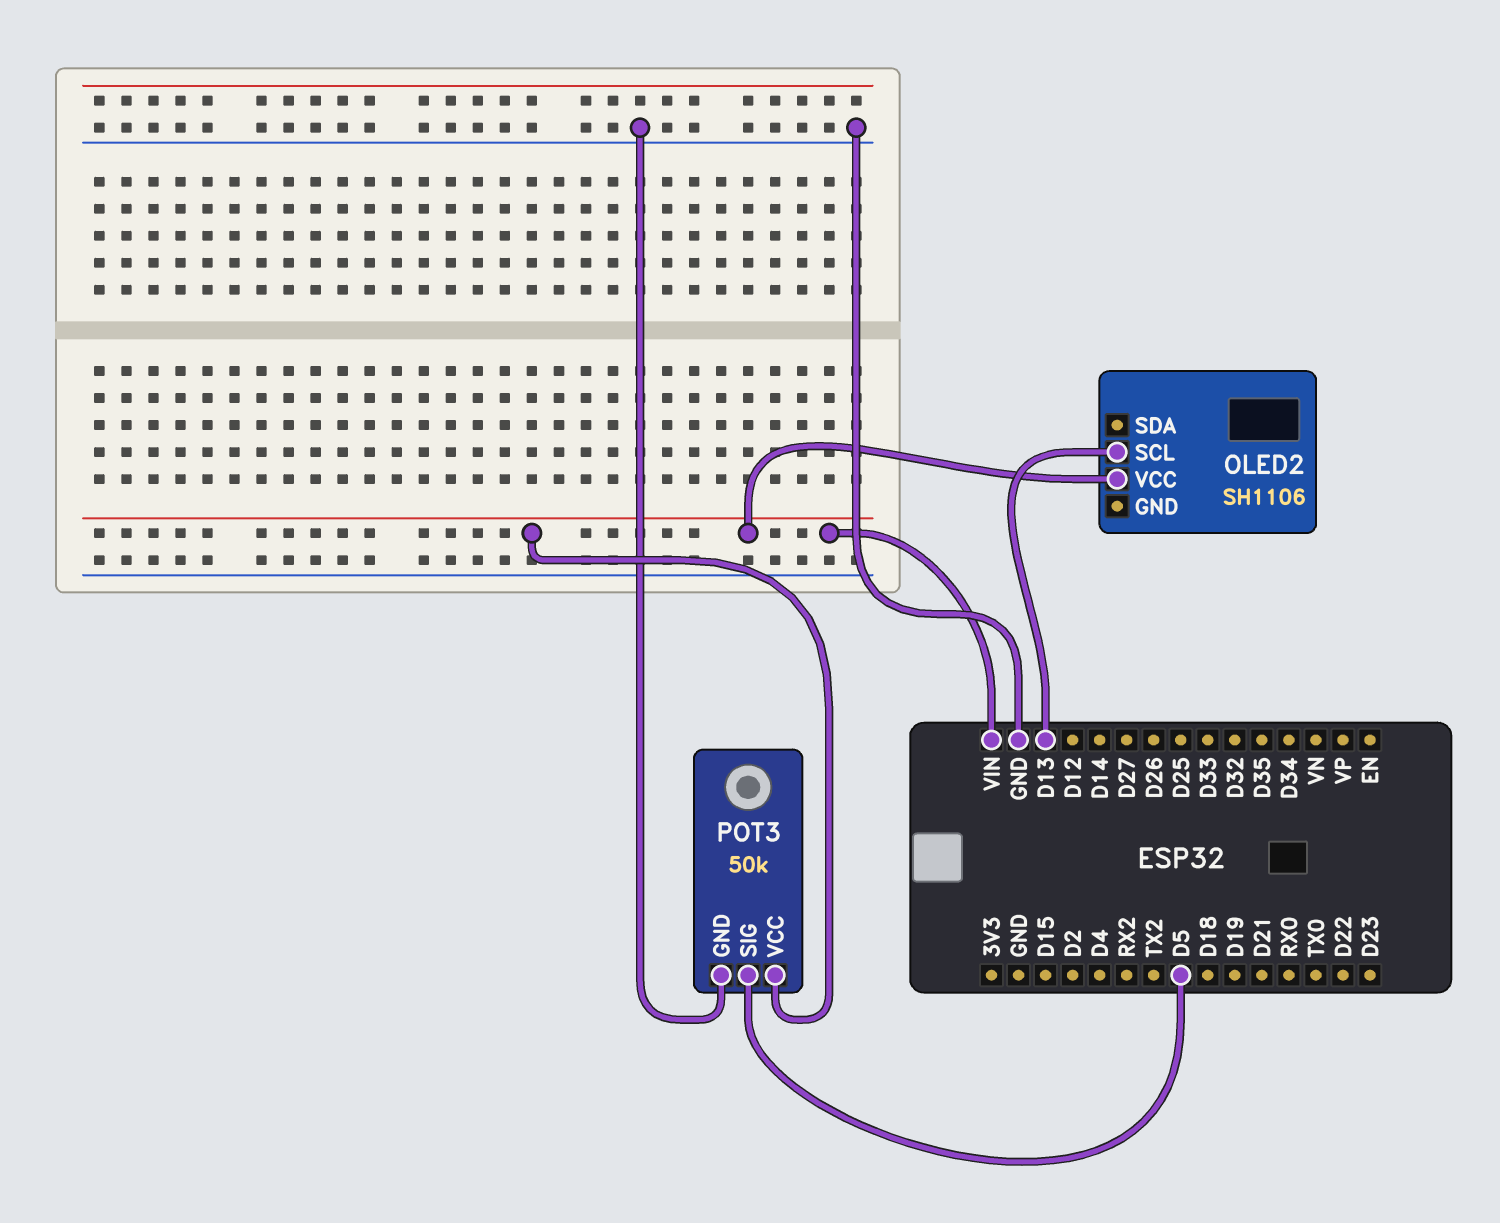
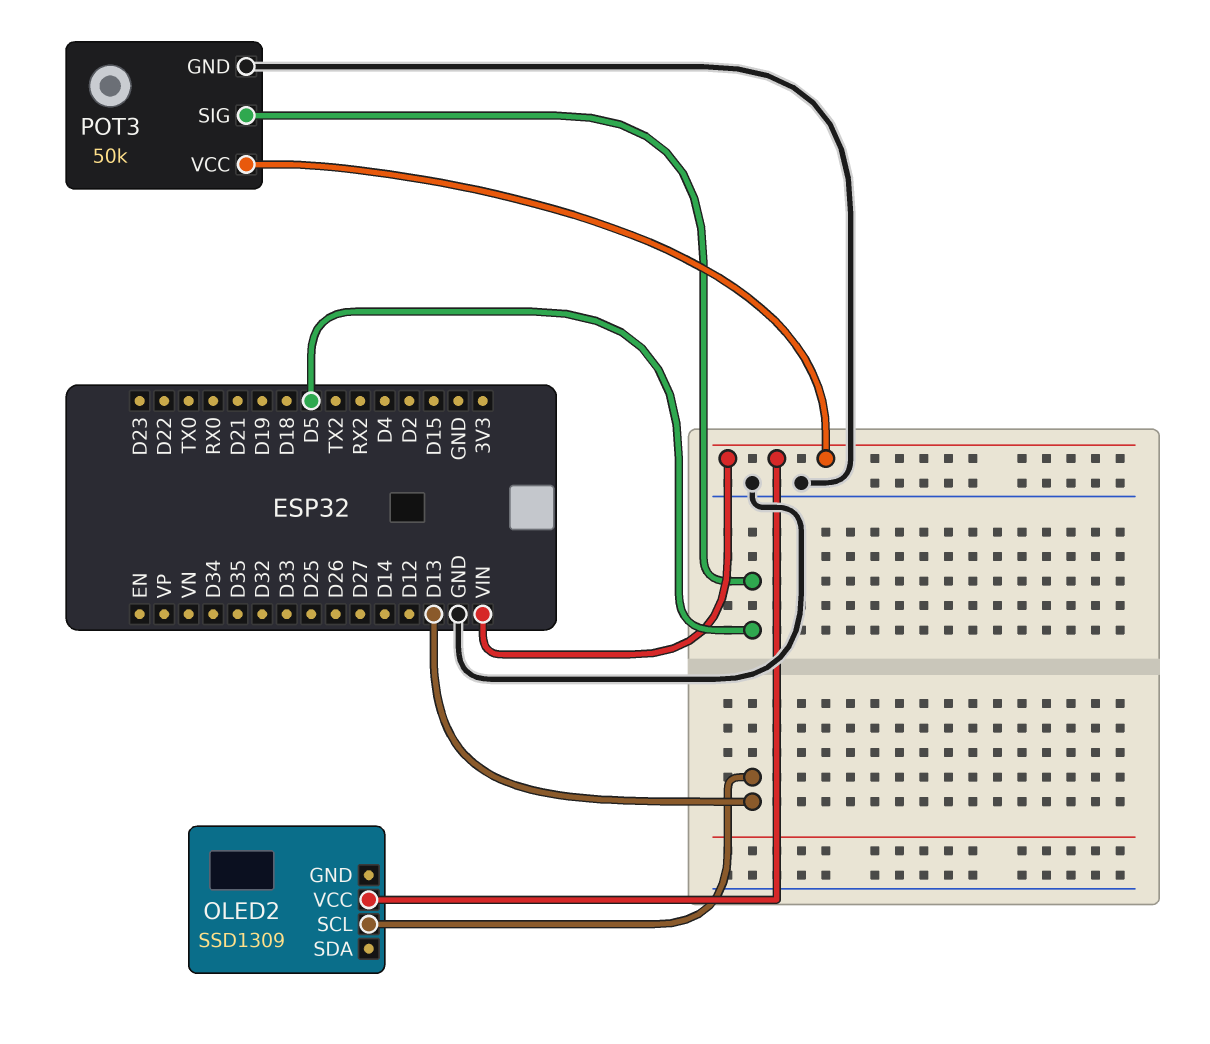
OLED2: SH1106 -> SSD1309

